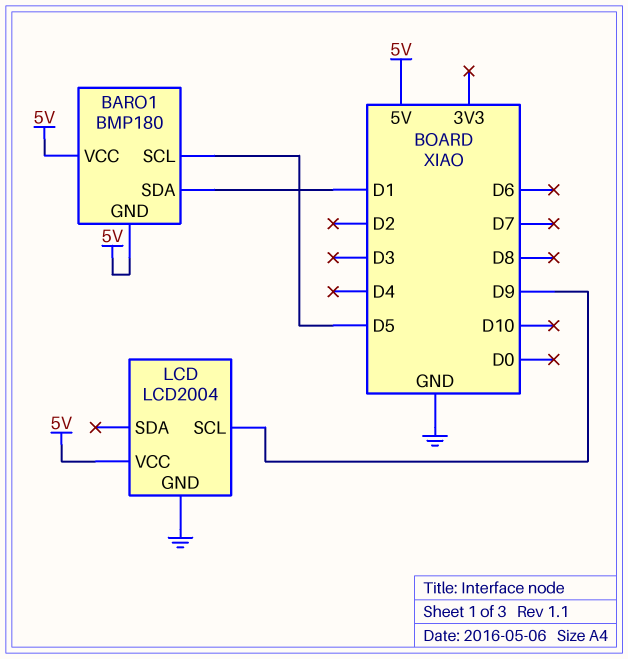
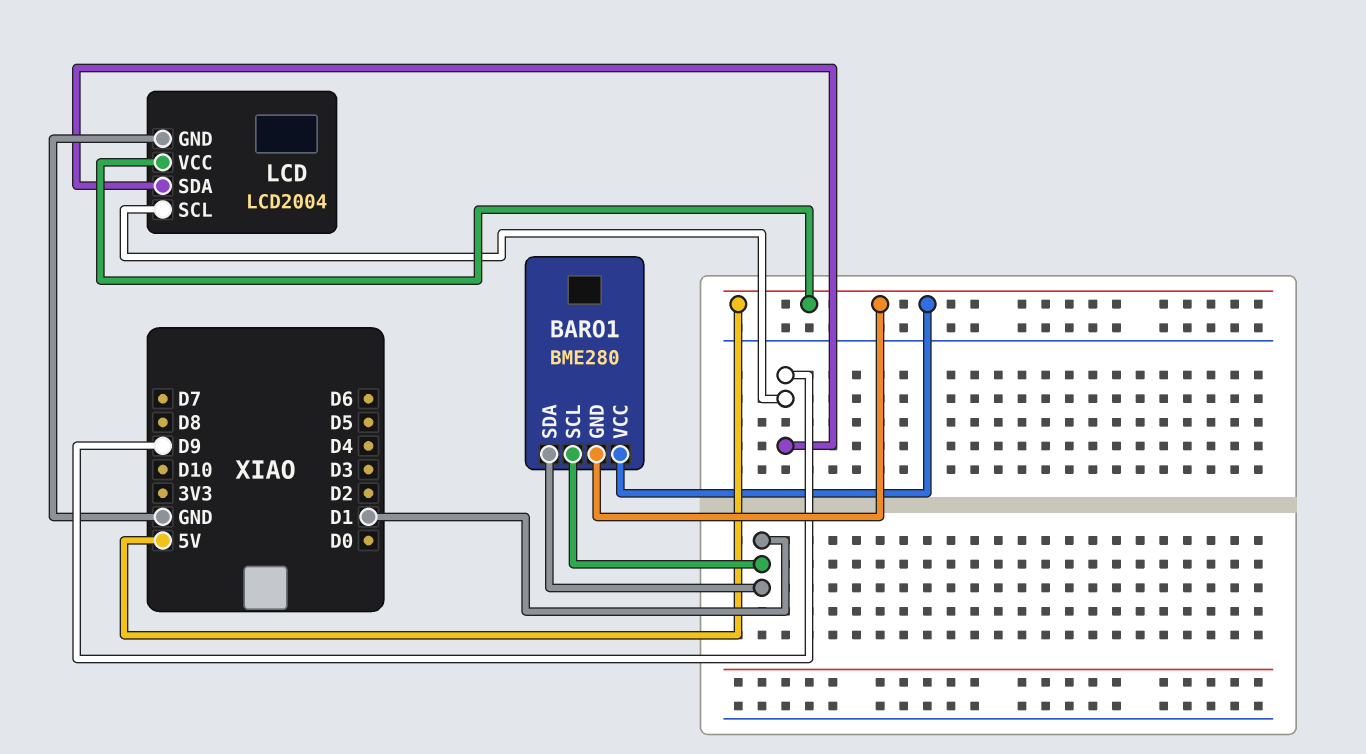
BARO1: BMP180 -> BME280
BARO1 pin SCL: D5 -> D1
LCD pin SDA: none -> D9

